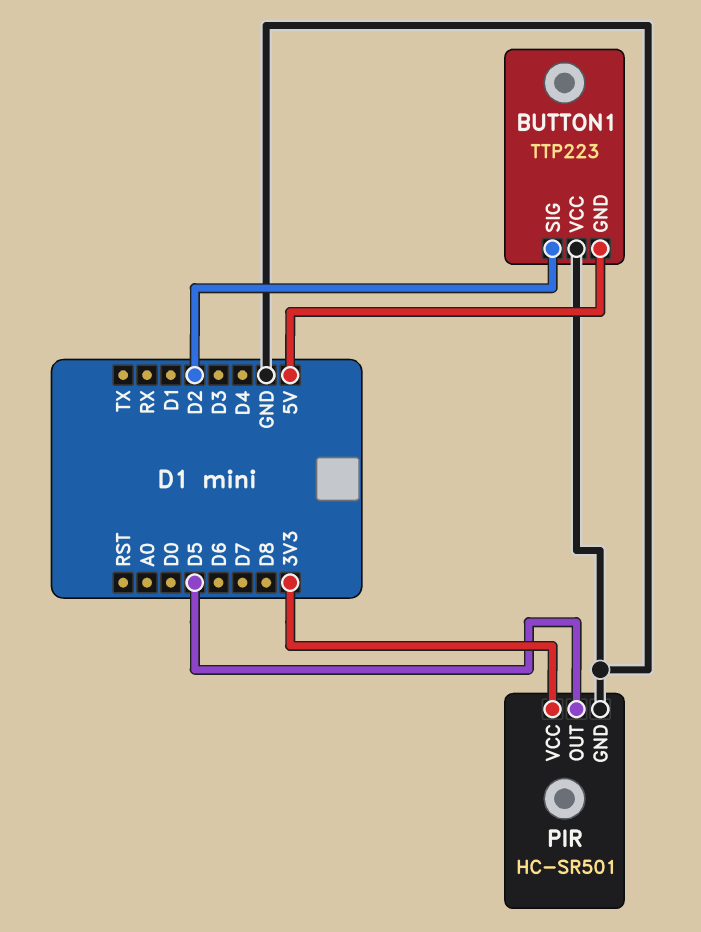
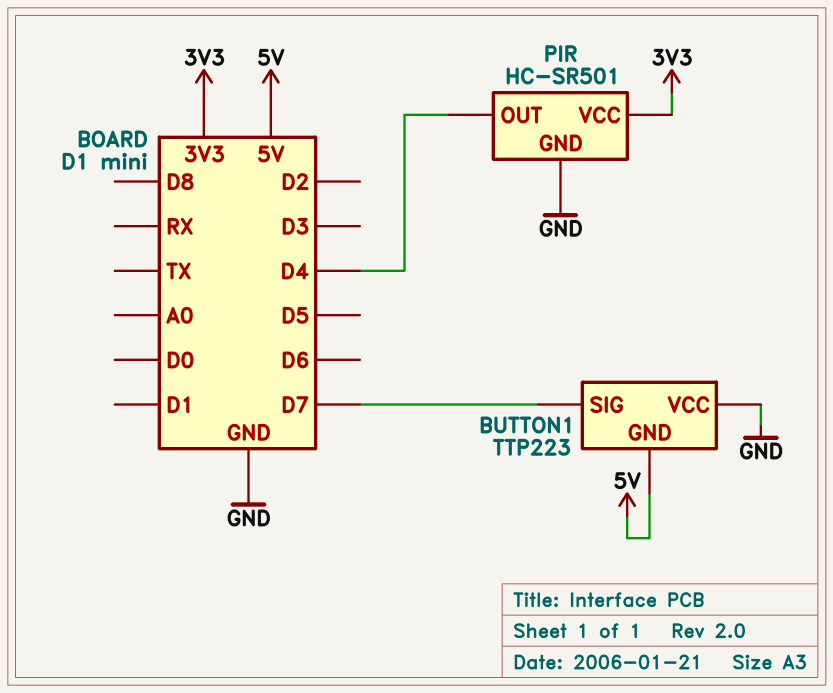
BUTTON1 pin SIG: D2 -> D7
PIR pin OUT: D5 -> D4

